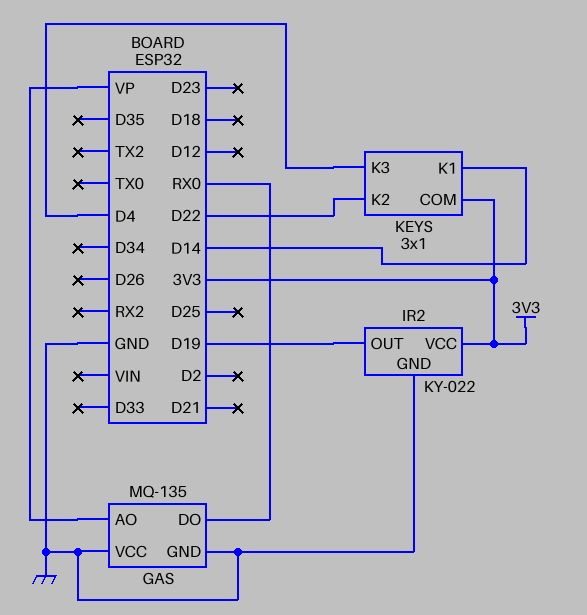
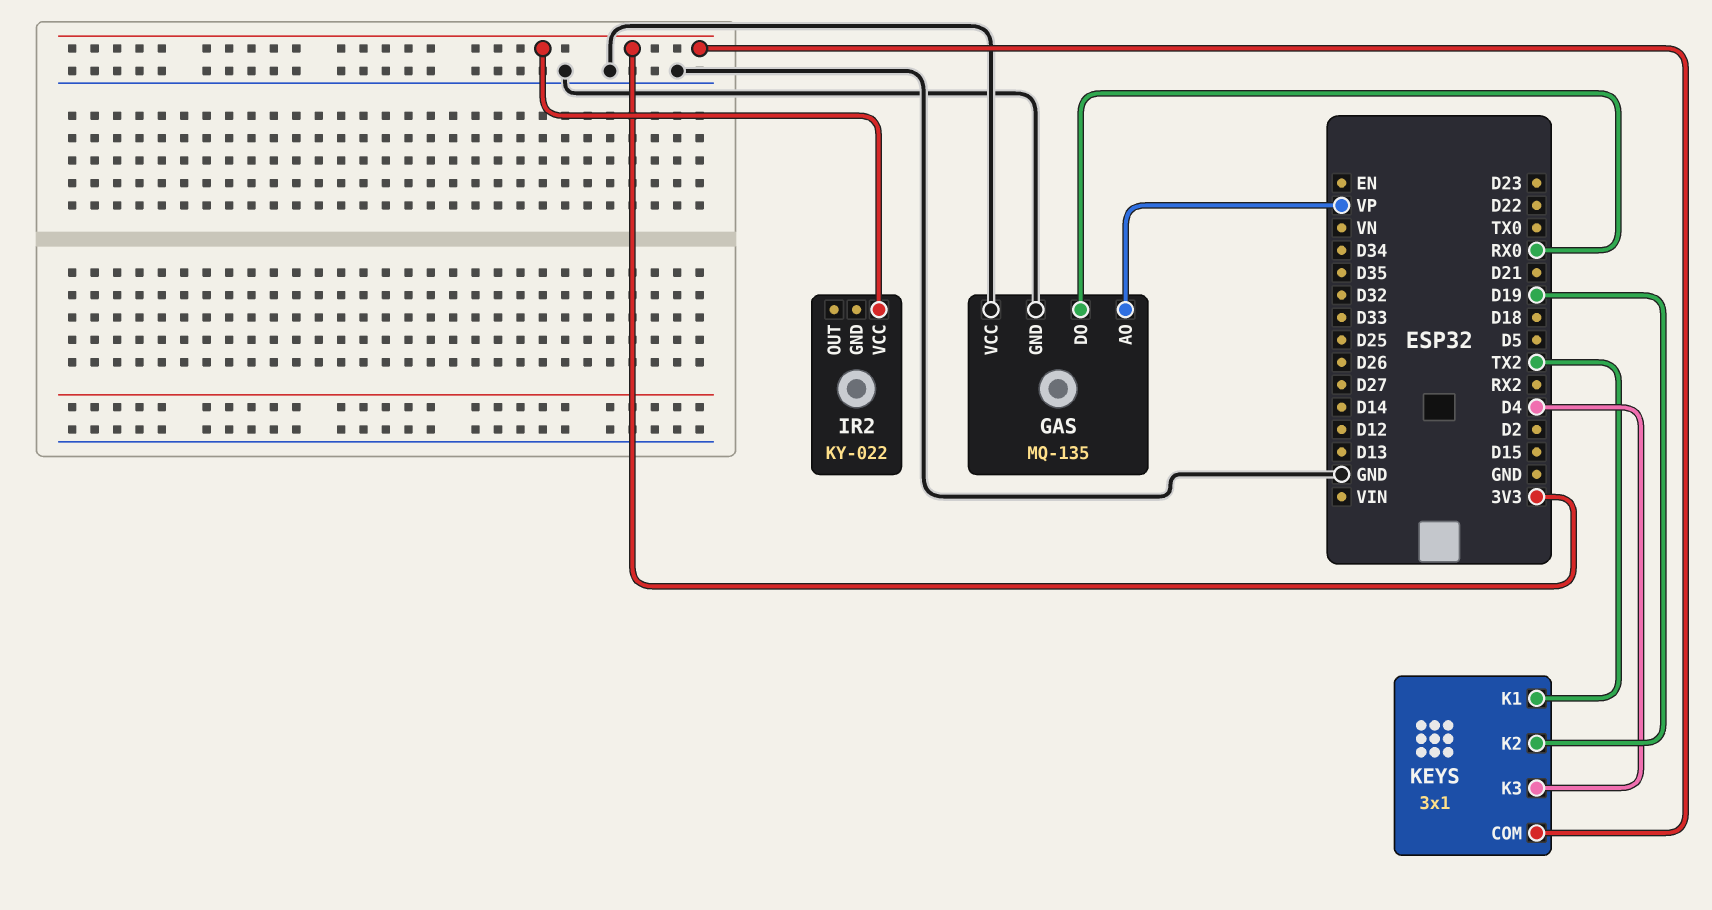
IR2 pin GND: GND -> none
IR2 pin OUT: D19 -> none
KEYS pin K1: D14 -> TX2
KEYS pin K2: D22 -> D19

